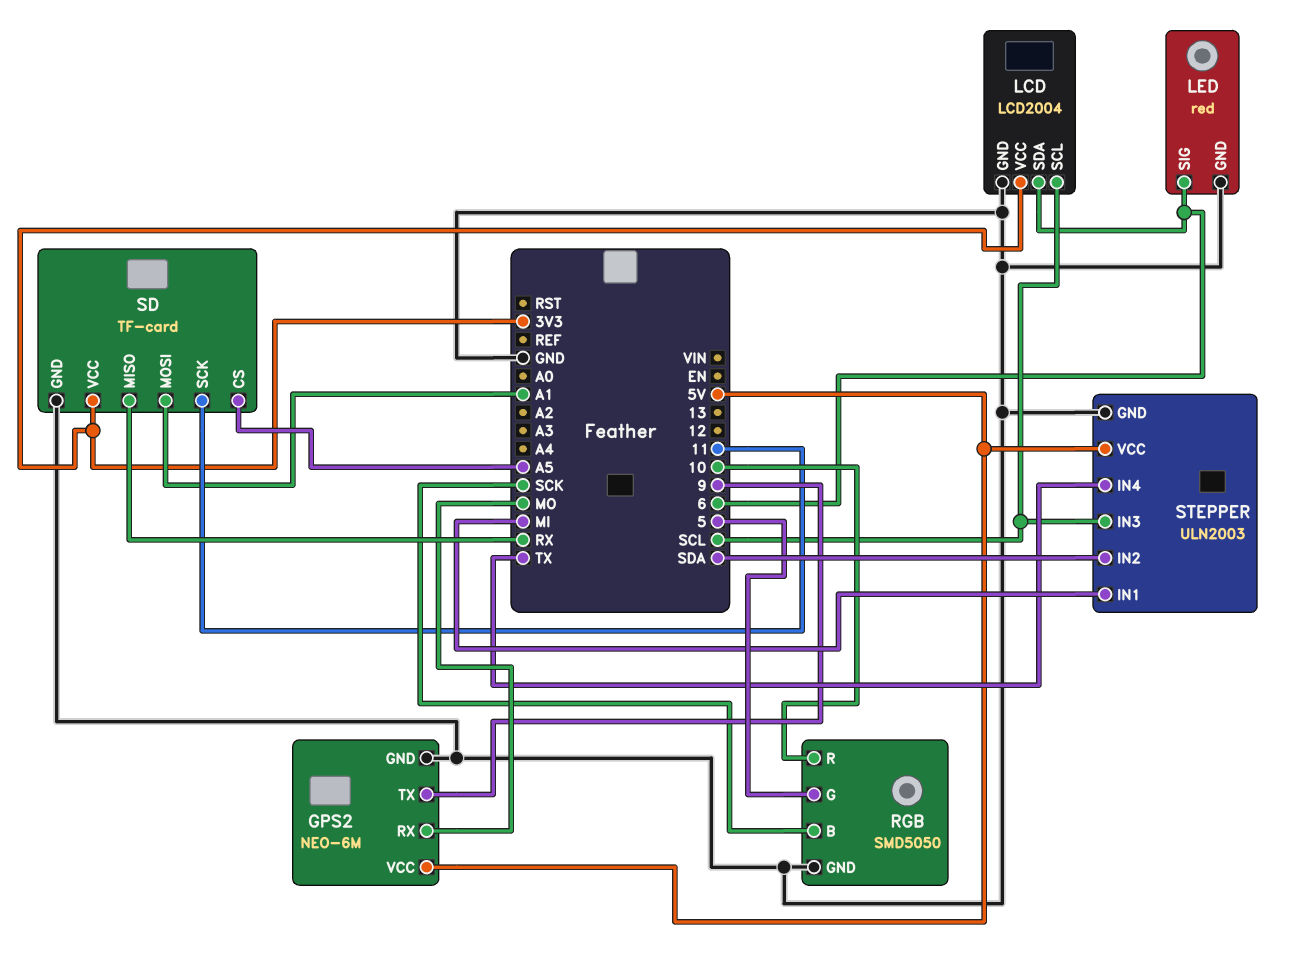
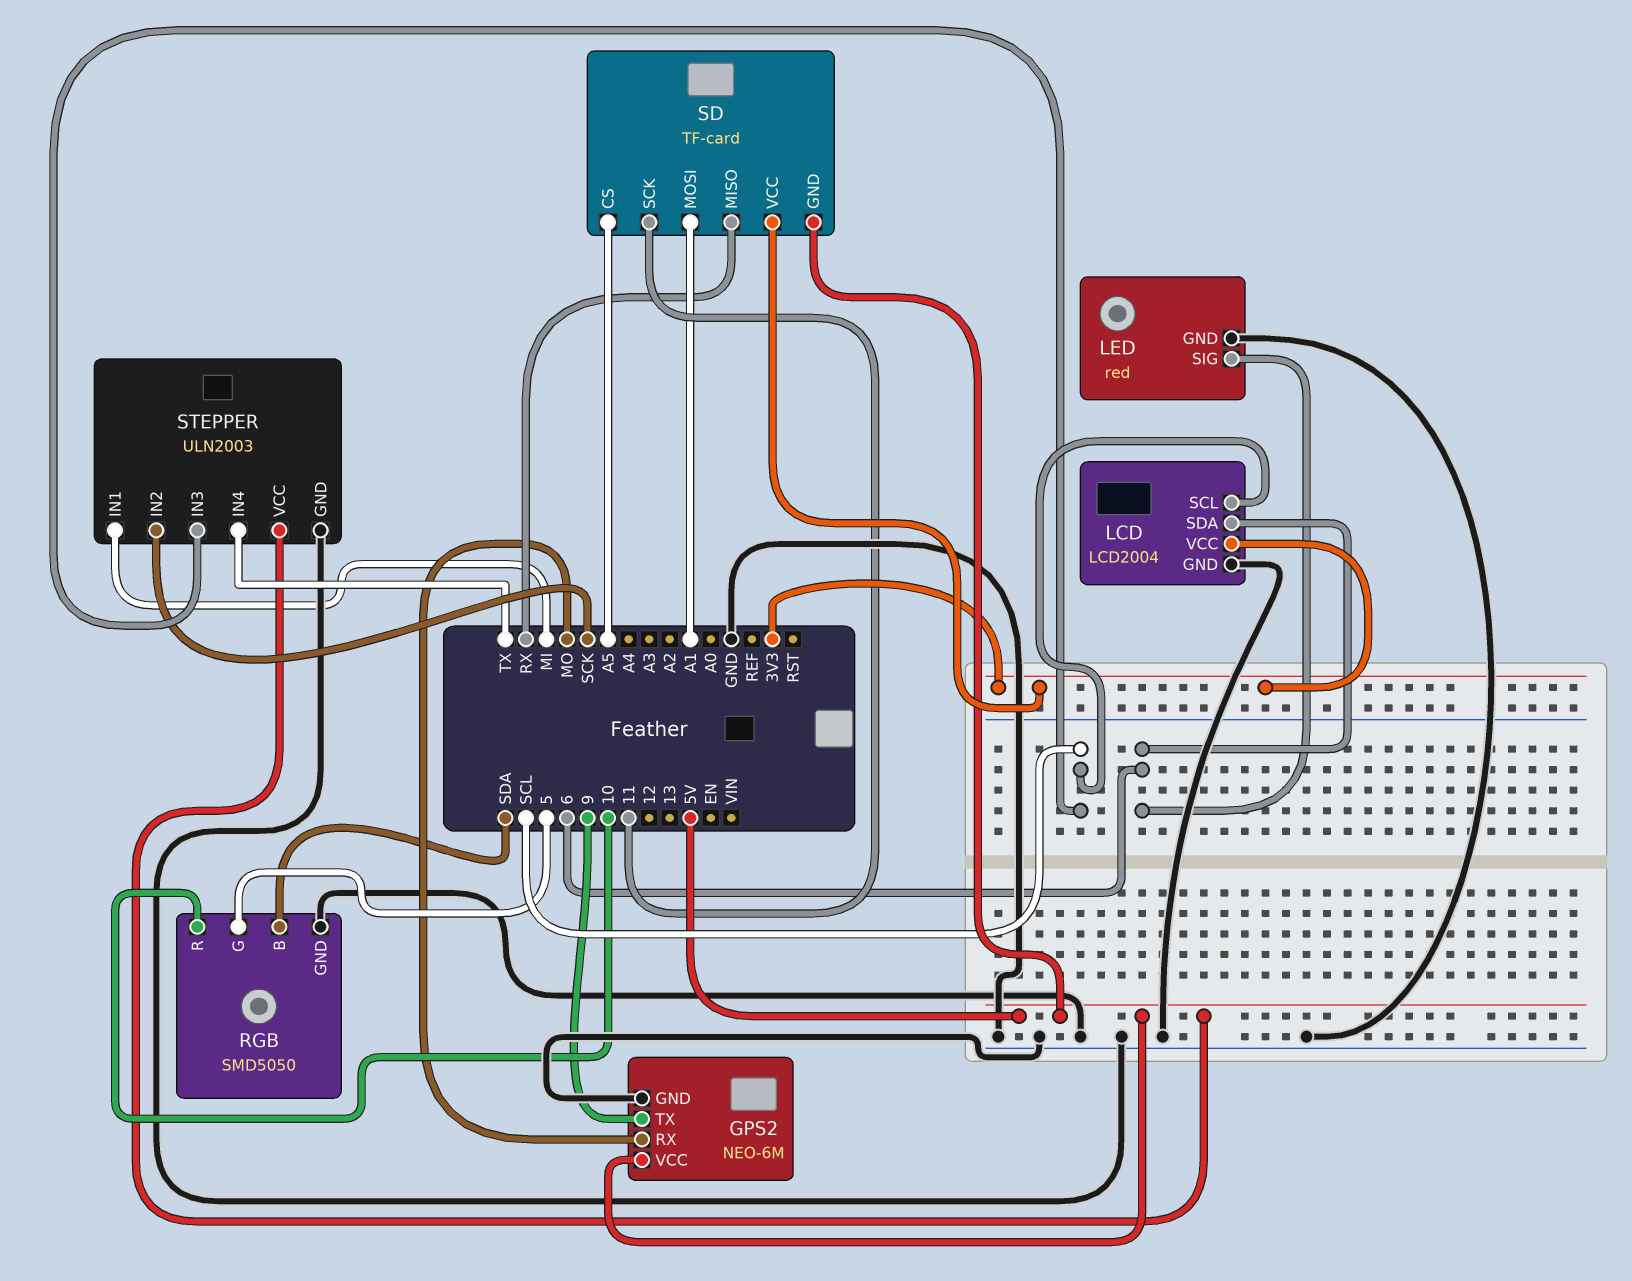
RGB pin B: SCK -> SDA
SD pin GND: GND -> 5V
STEPPER pin IN2: SDA -> SCK

